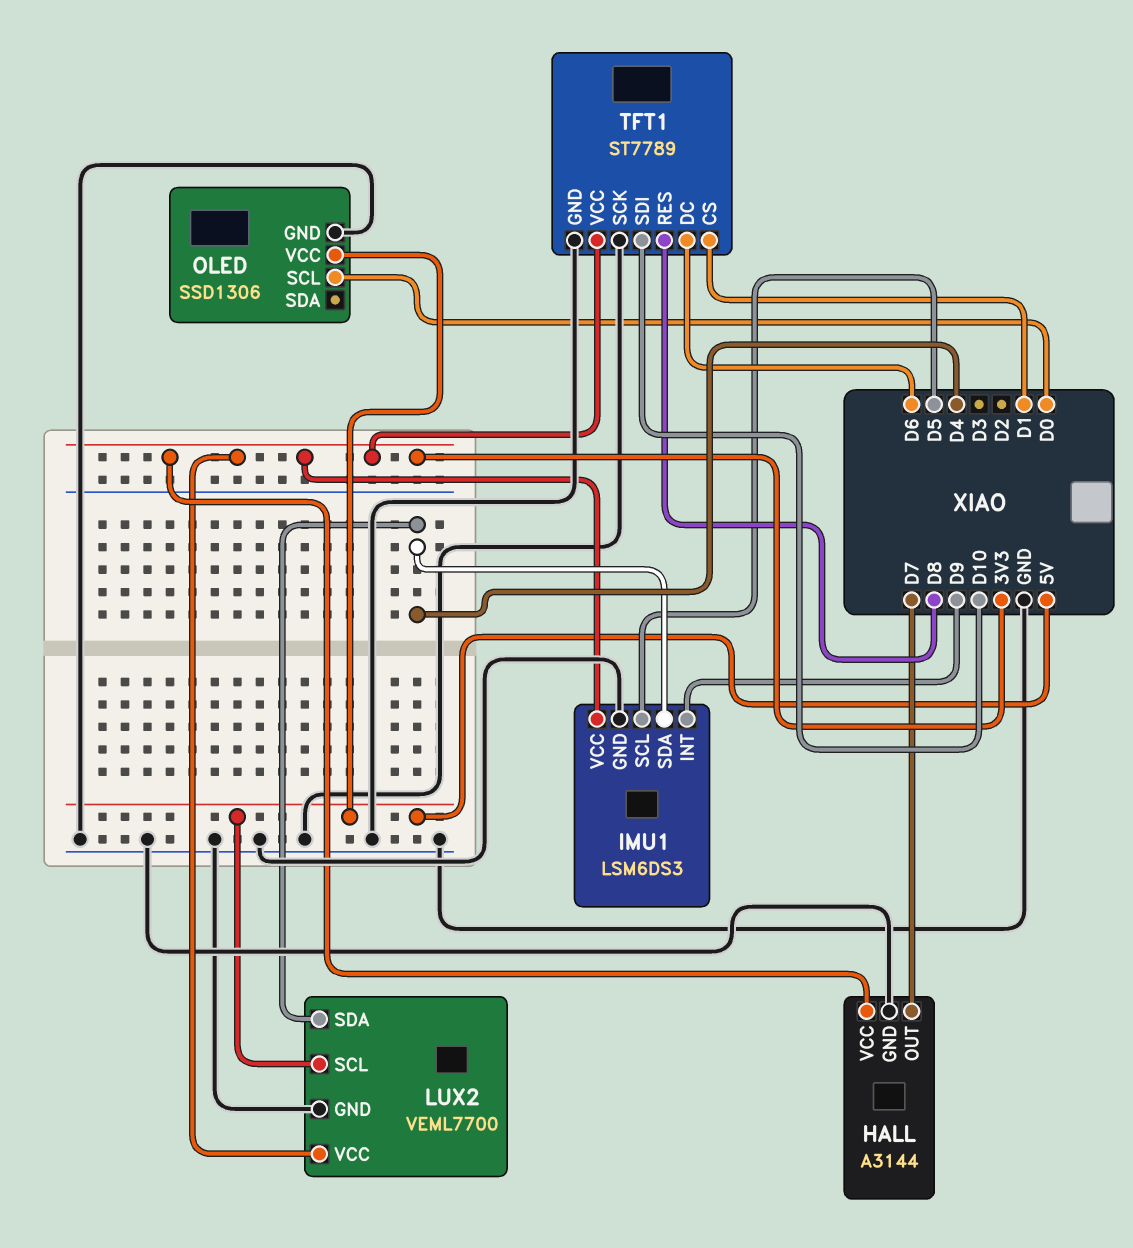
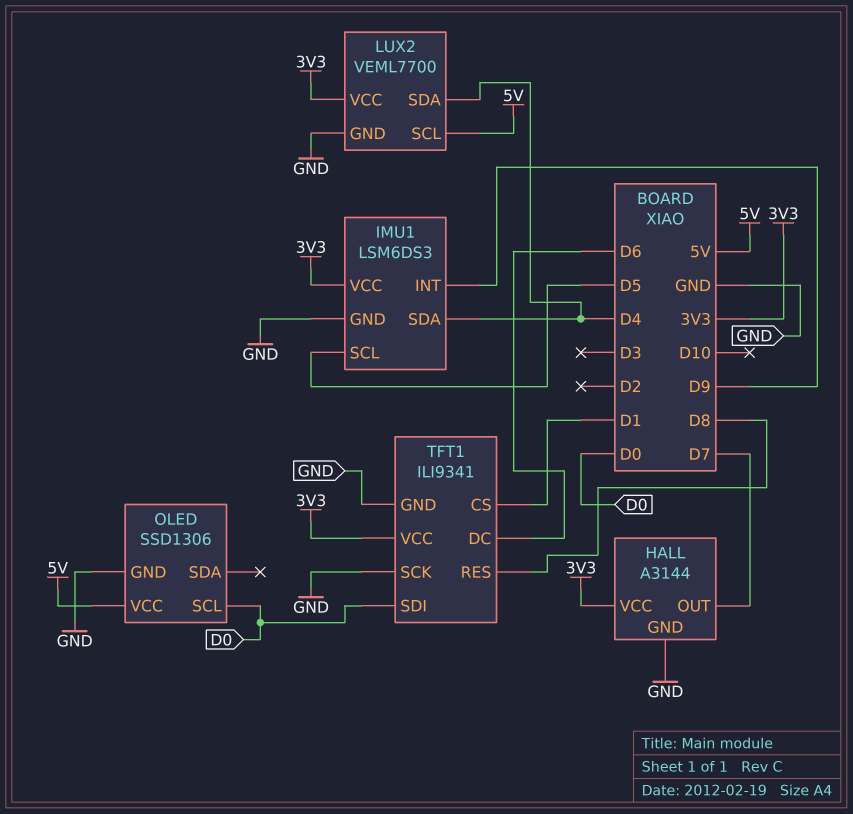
TFT1: ST7789 -> ILI9341
TFT1 pin SDI: D10 -> D0

